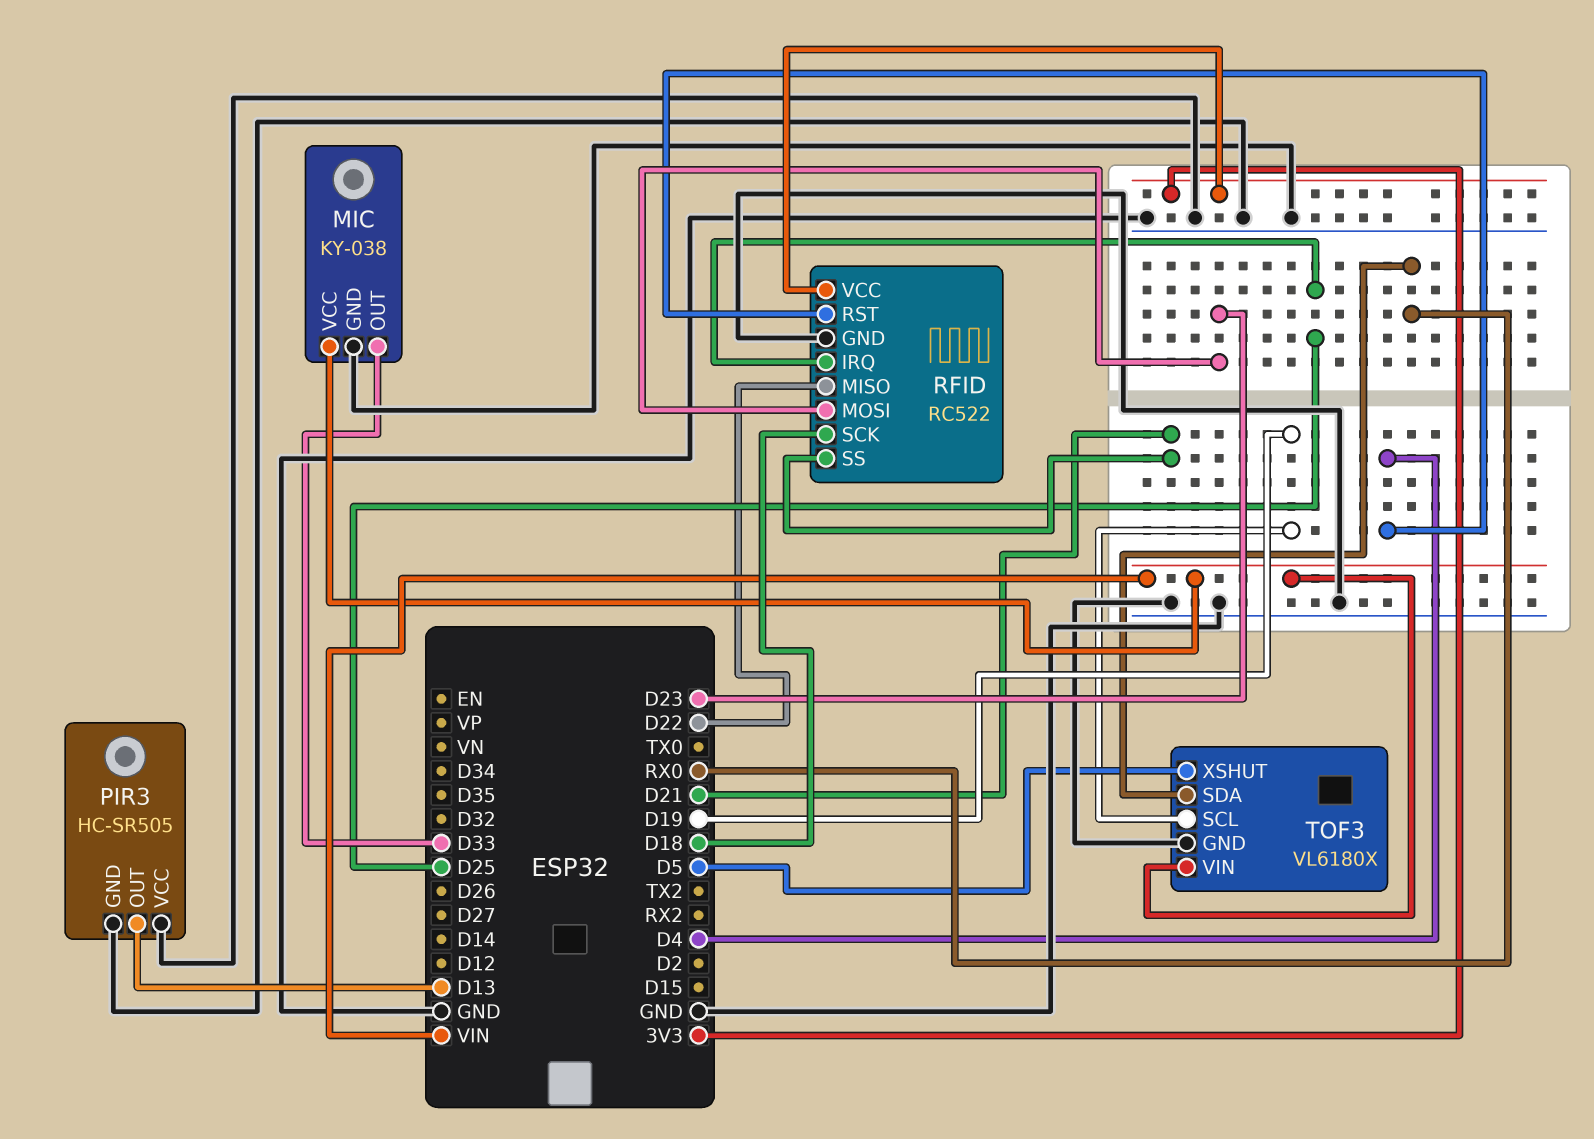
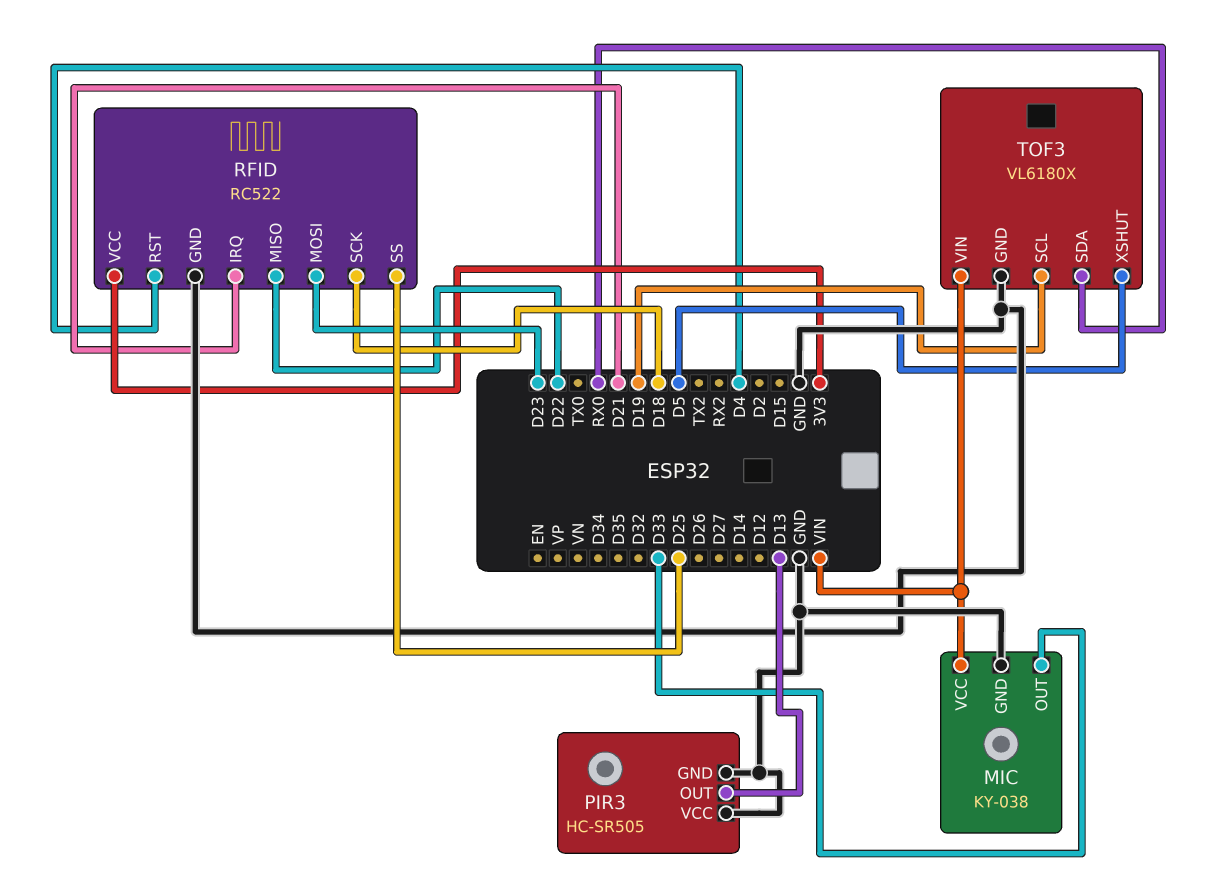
RFID pin IRQ: D25 -> D21
RFID pin SS: D21 -> D25

